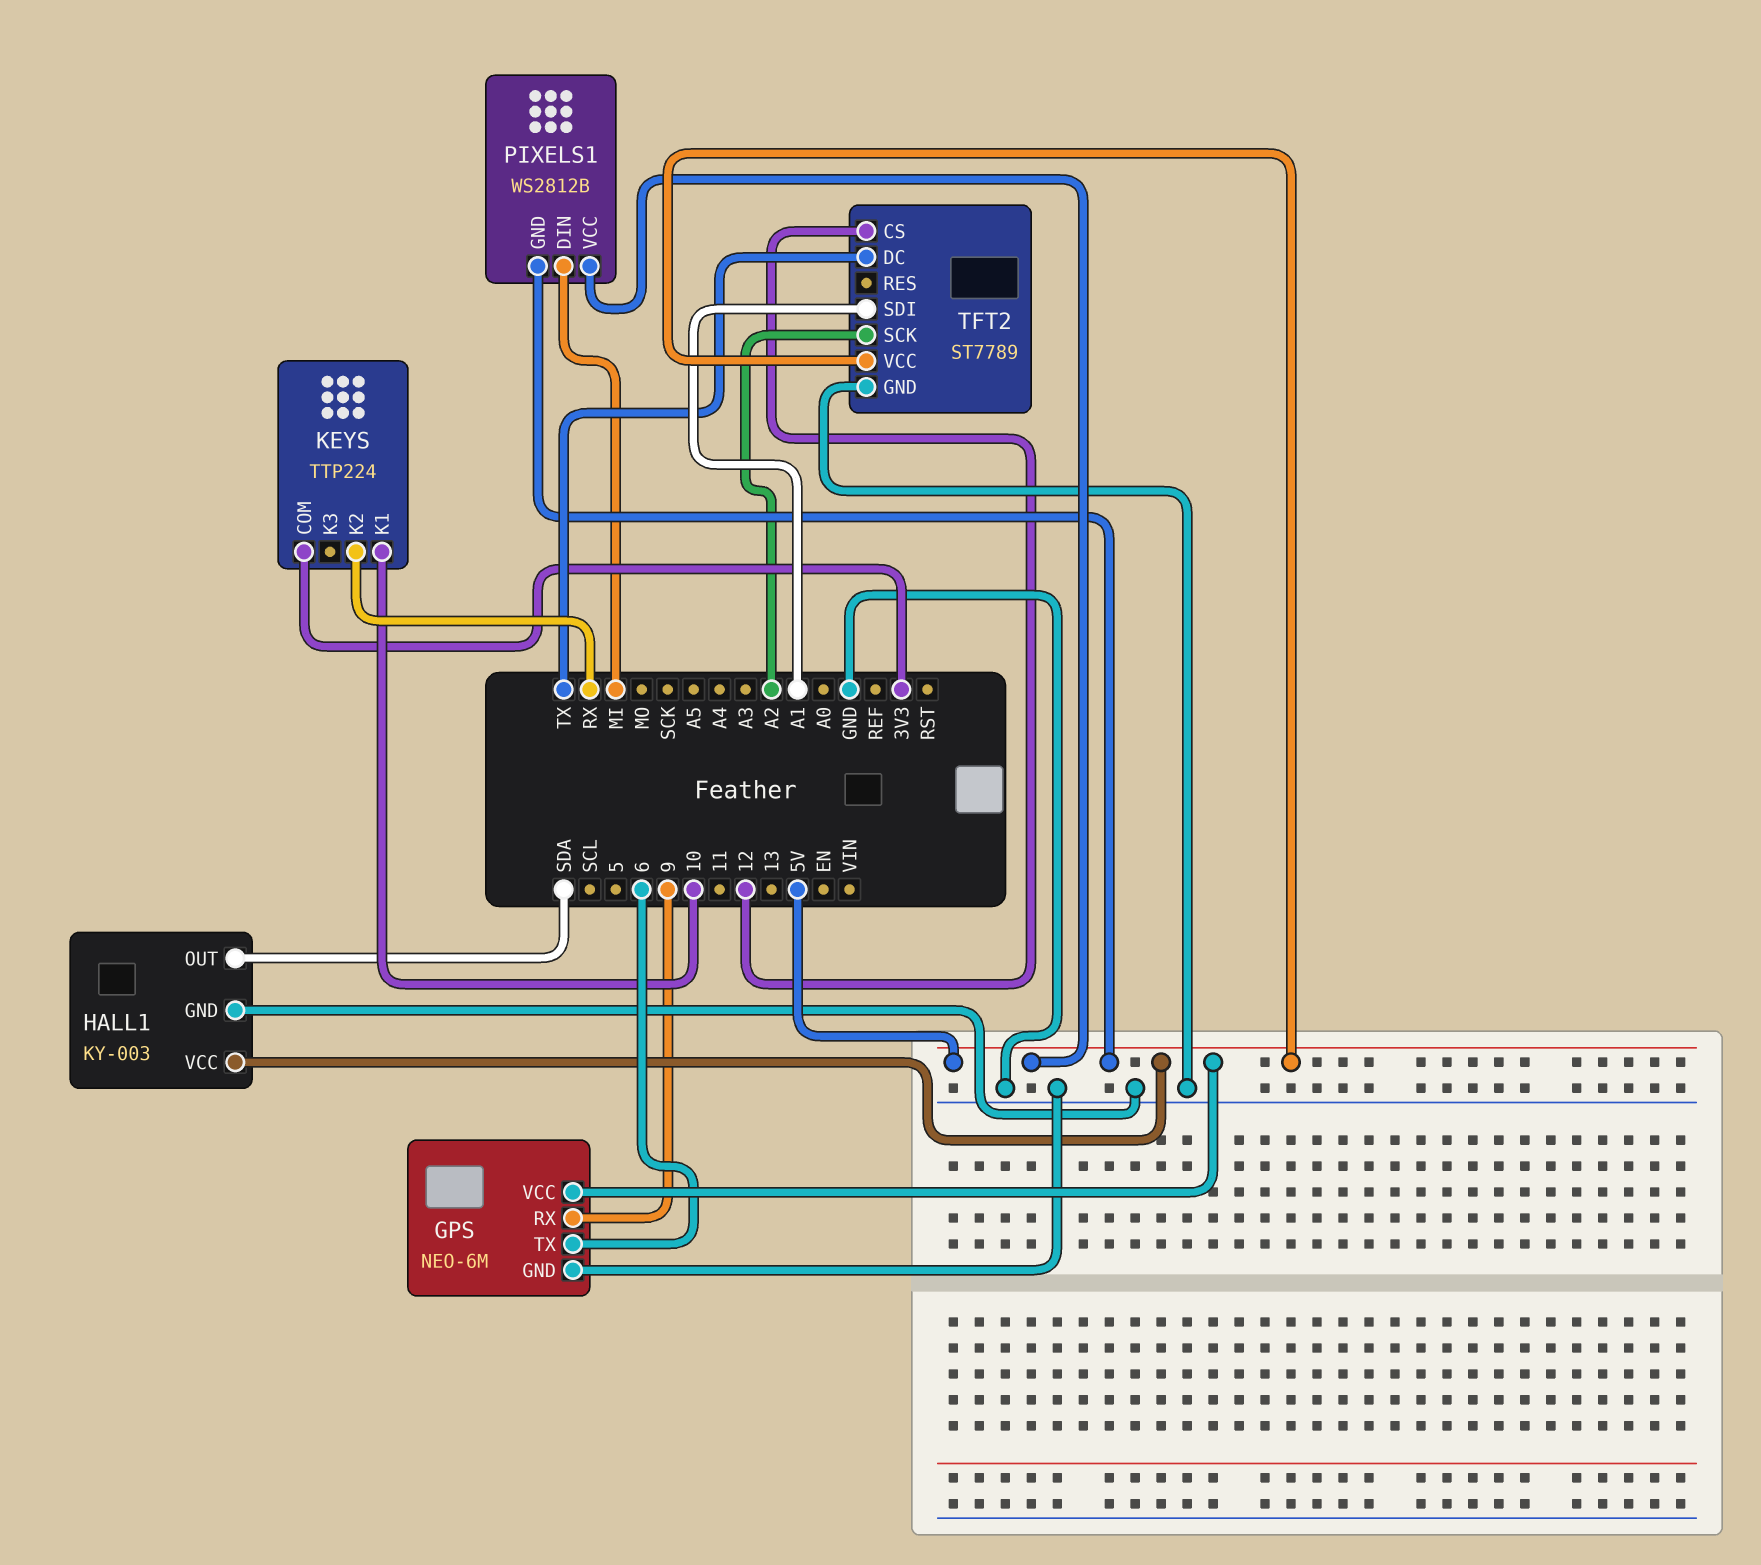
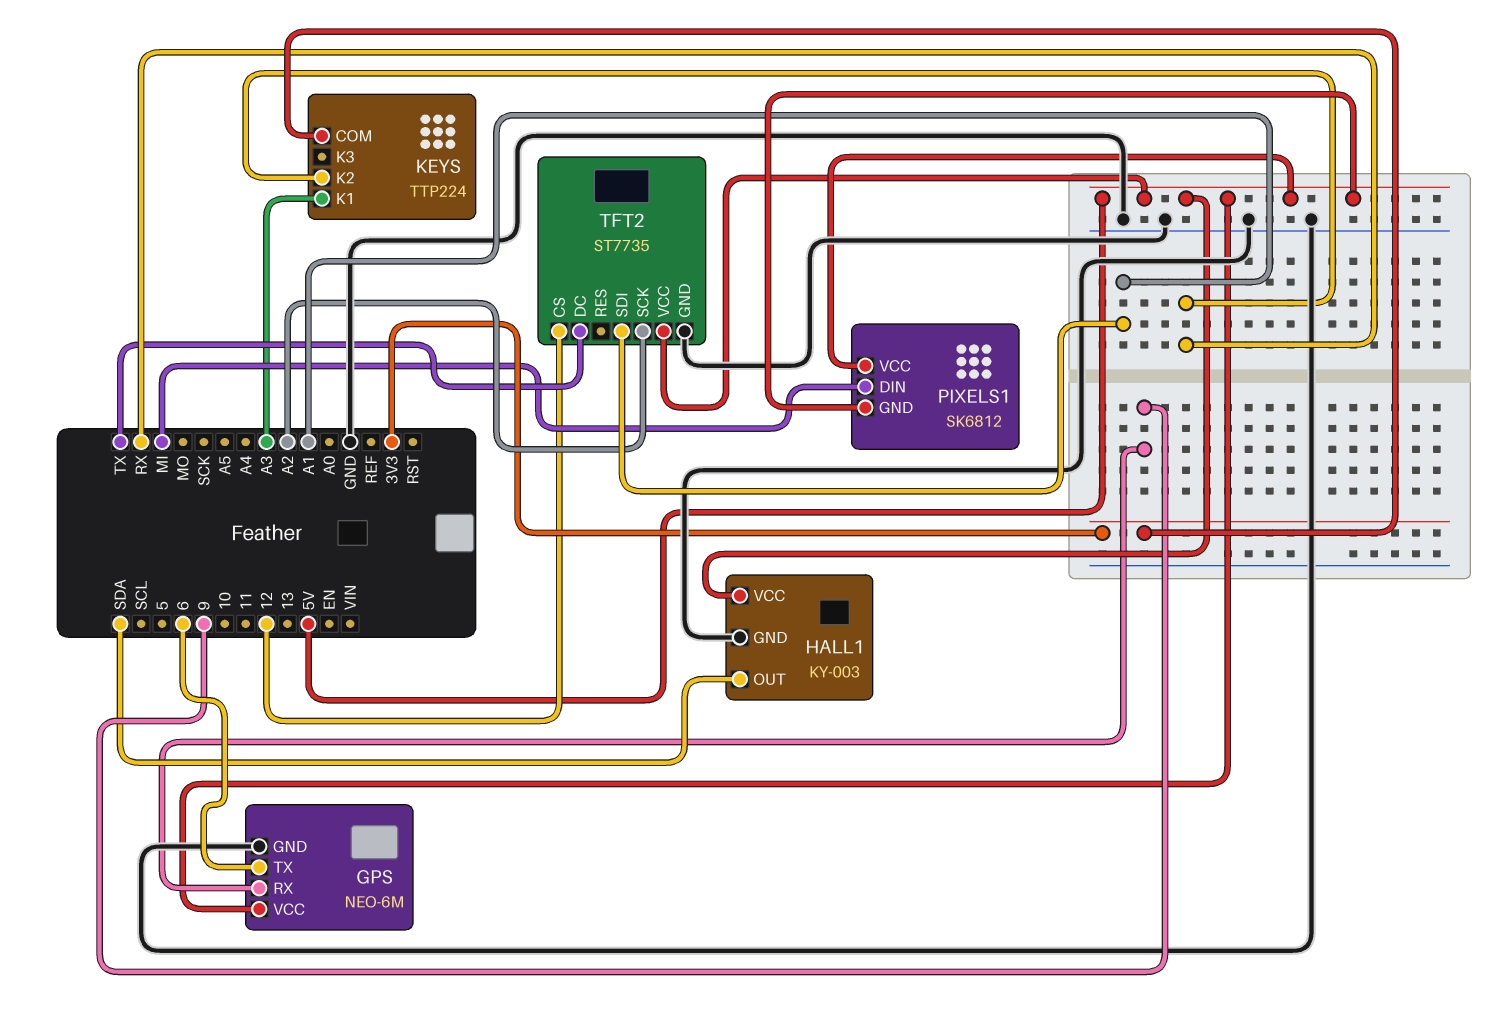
KEYS pin K1: 10 -> A3
PIXELS1: WS2812B -> SK6812
TFT2: ST7789 -> ST7735

